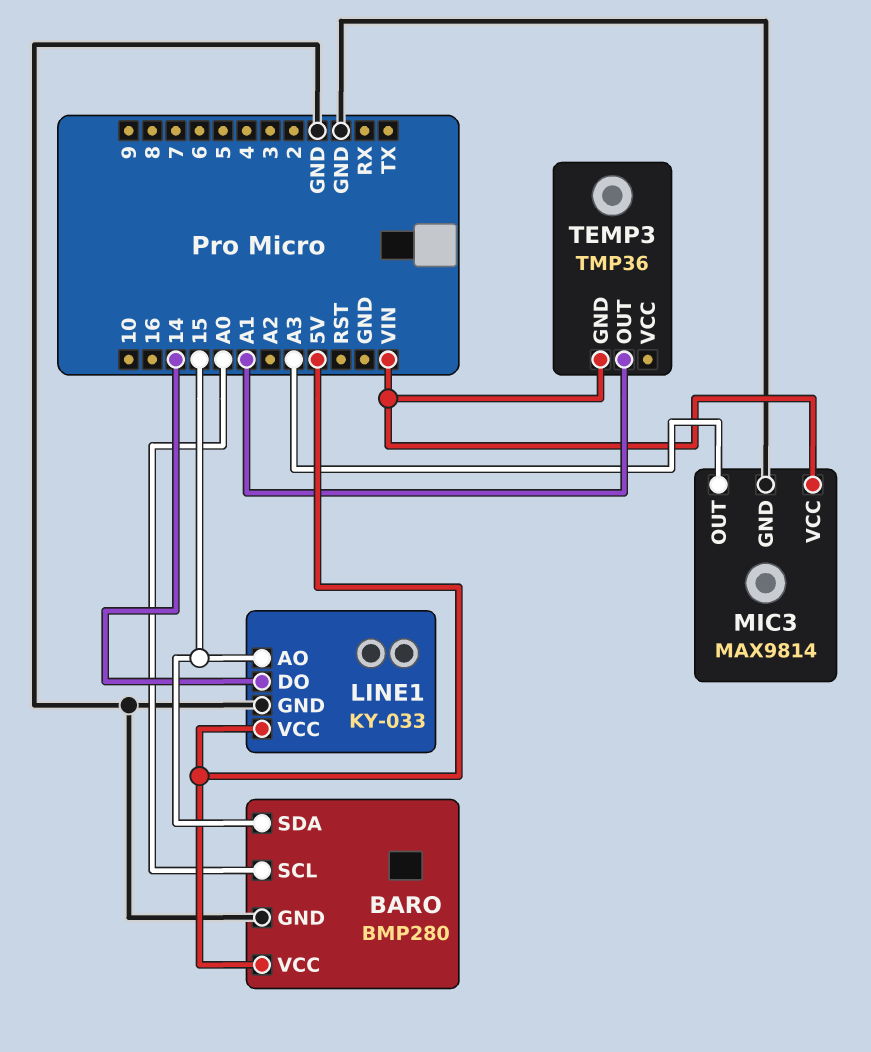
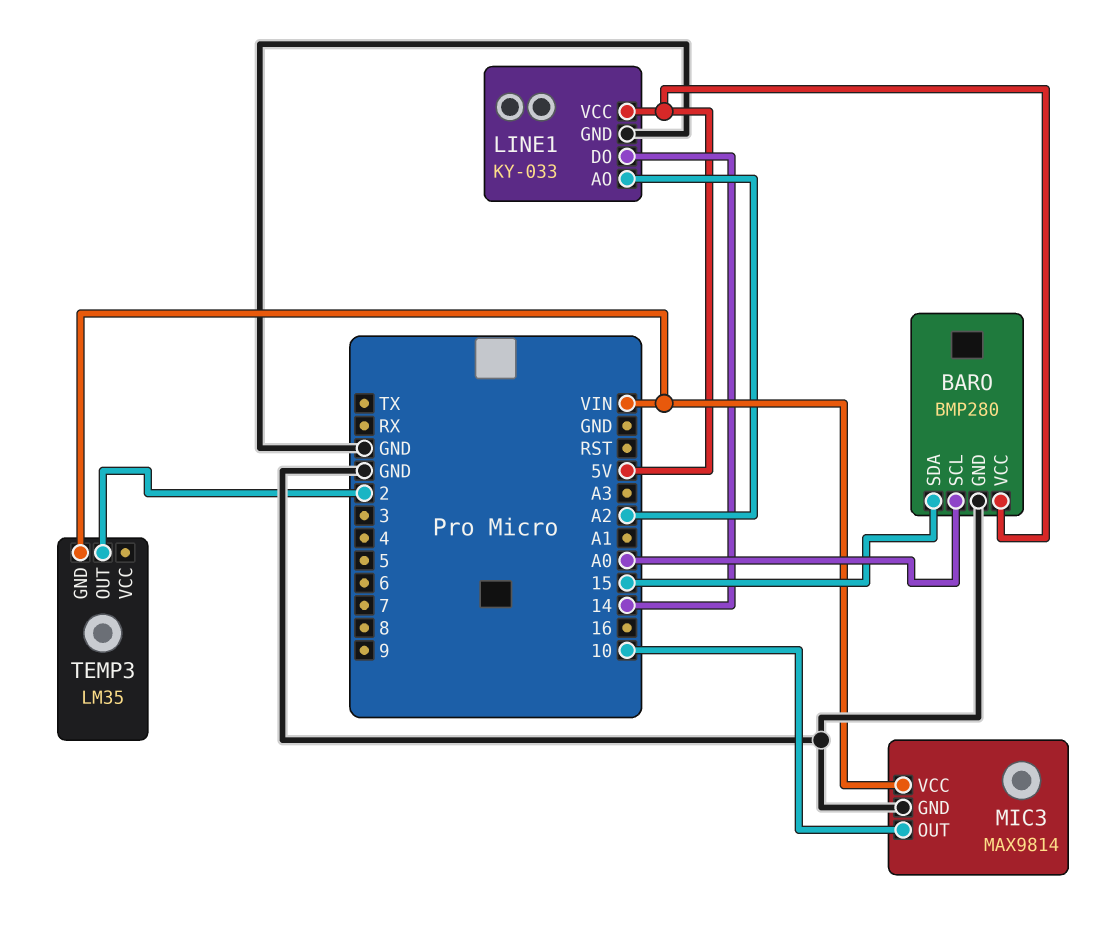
LINE1 pin AO: 15 -> A2
MIC3 pin OUT: A3 -> 10
TEMP3: TMP36 -> LM35
TEMP3 pin OUT: A1 -> 2

